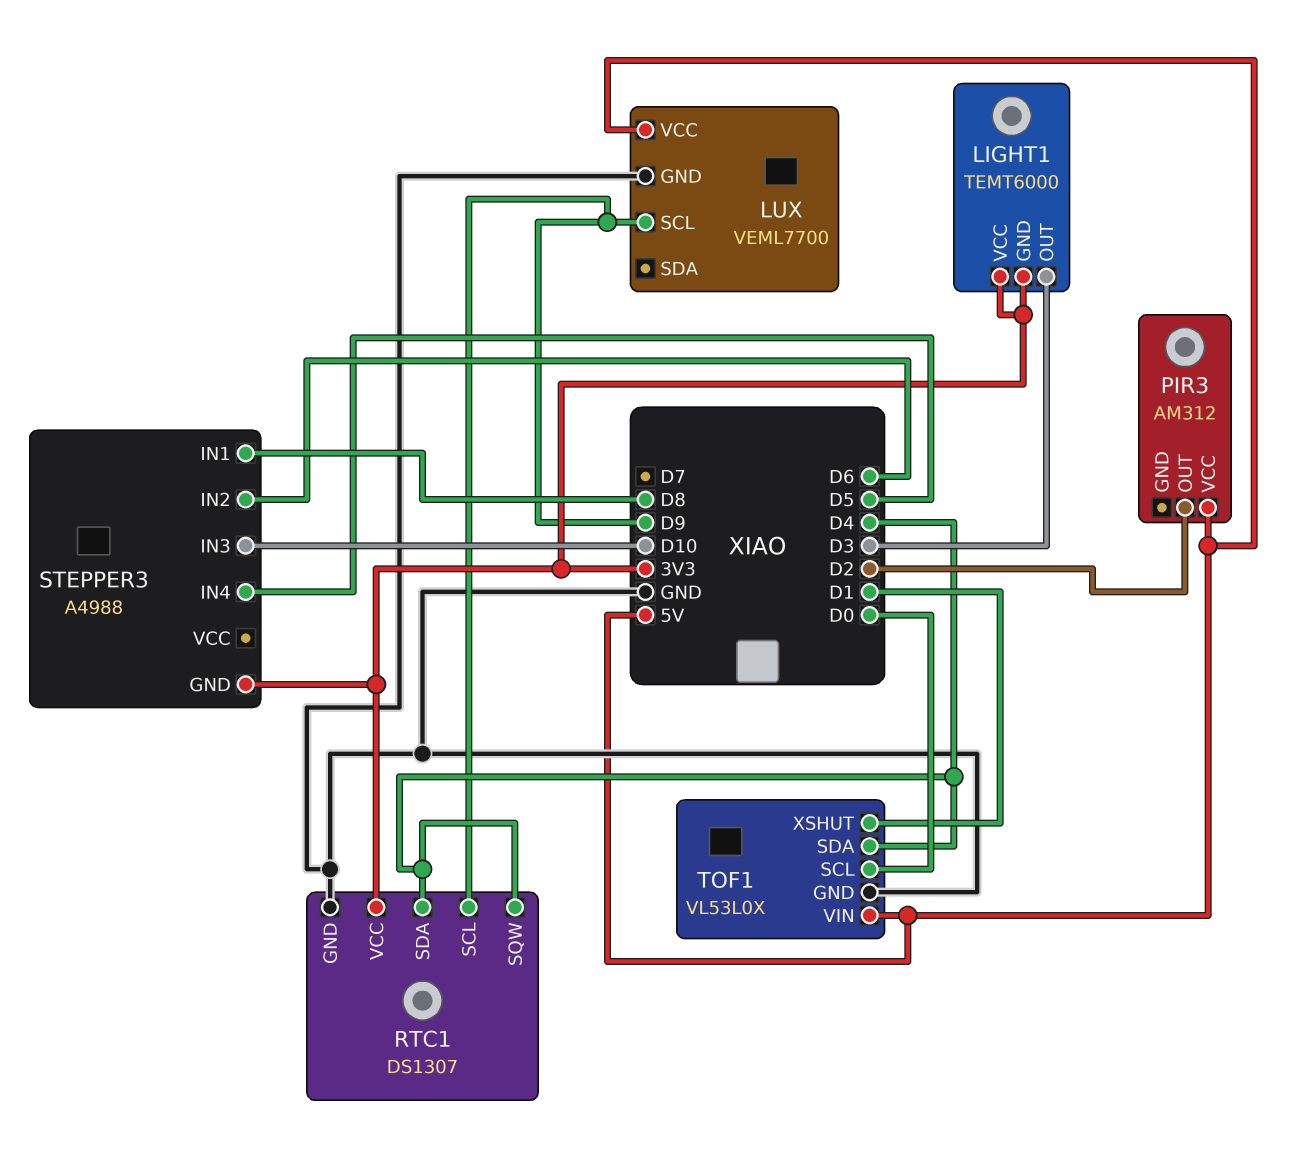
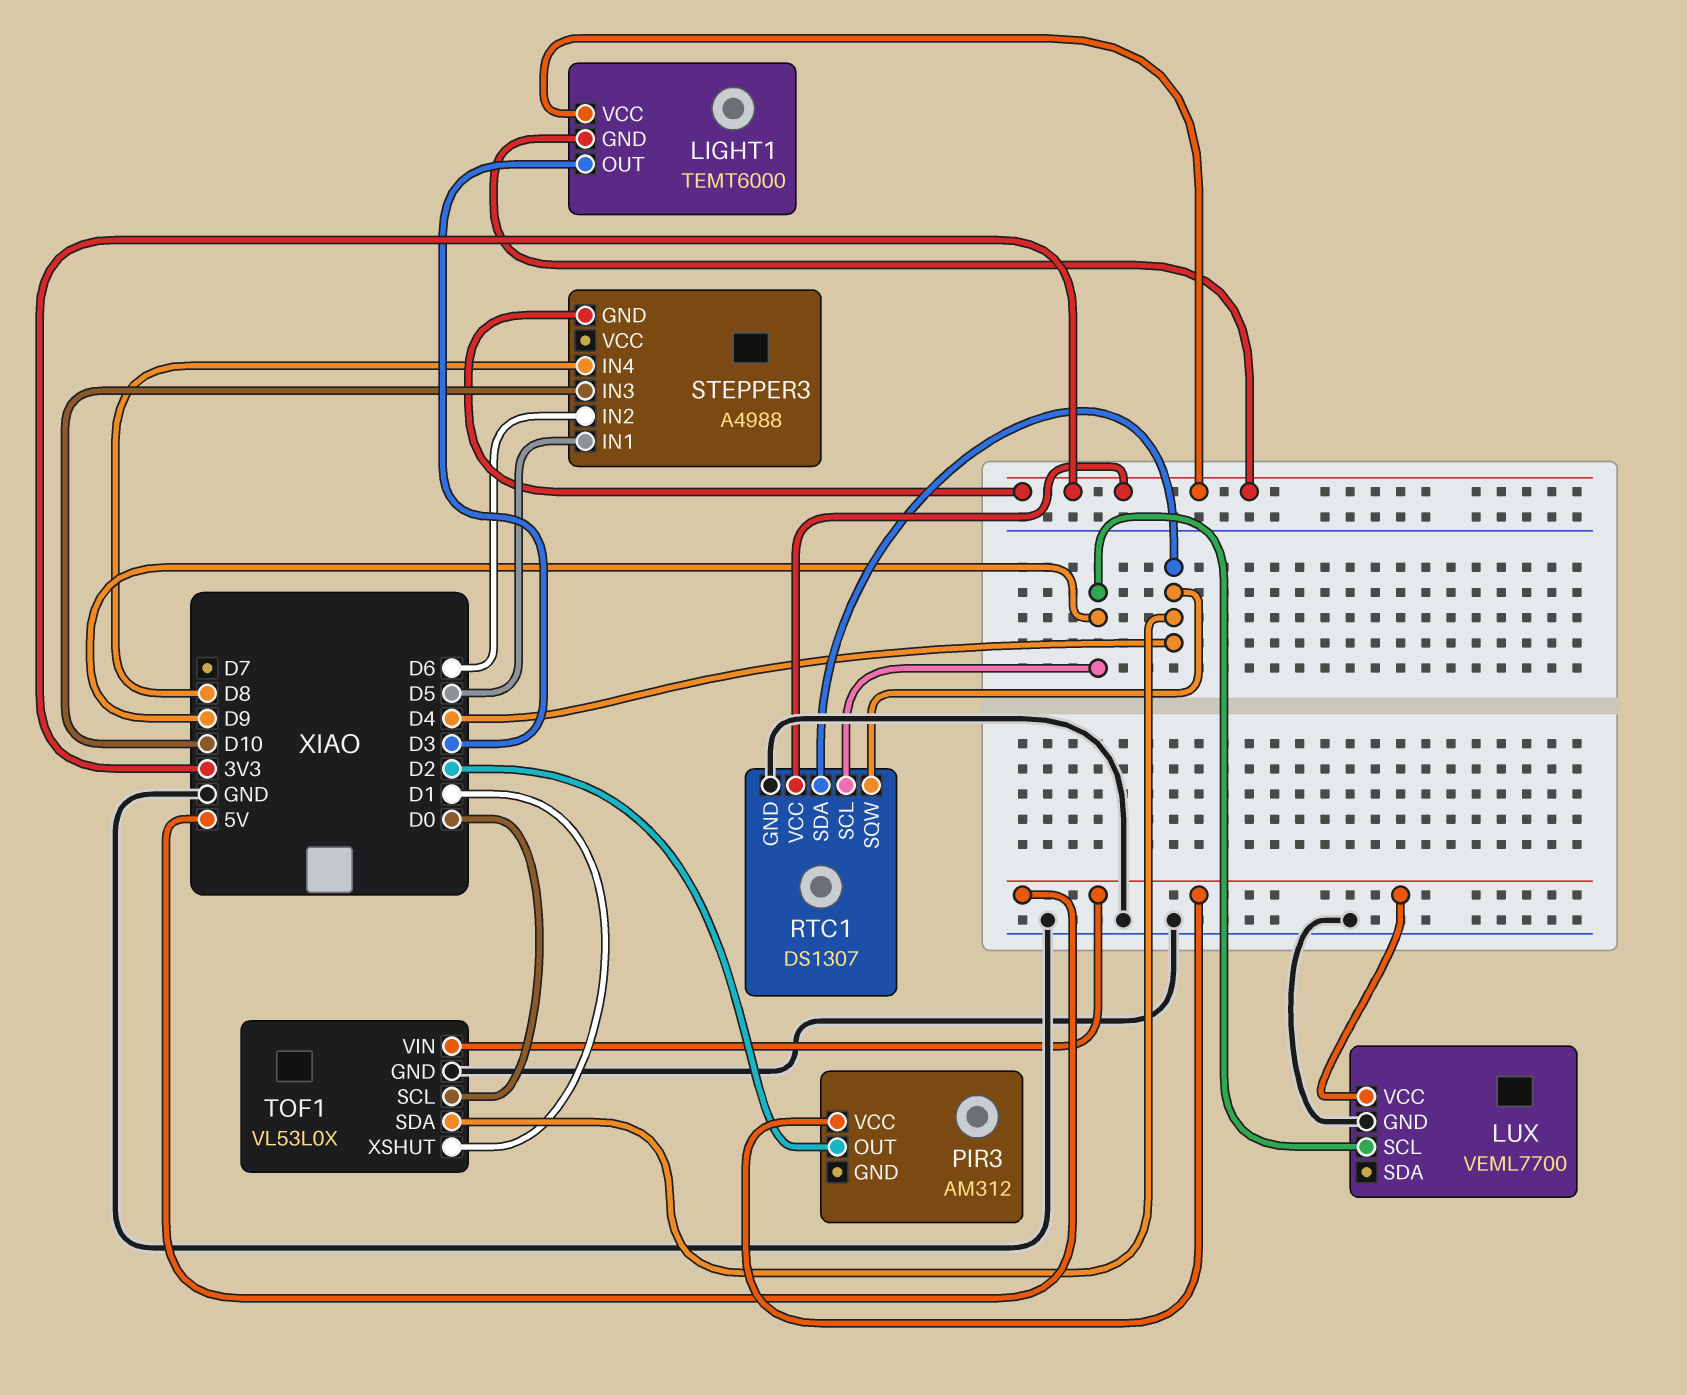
STEPPER3 pin IN1: D8 -> D5
STEPPER3 pin IN4: D5 -> D8

